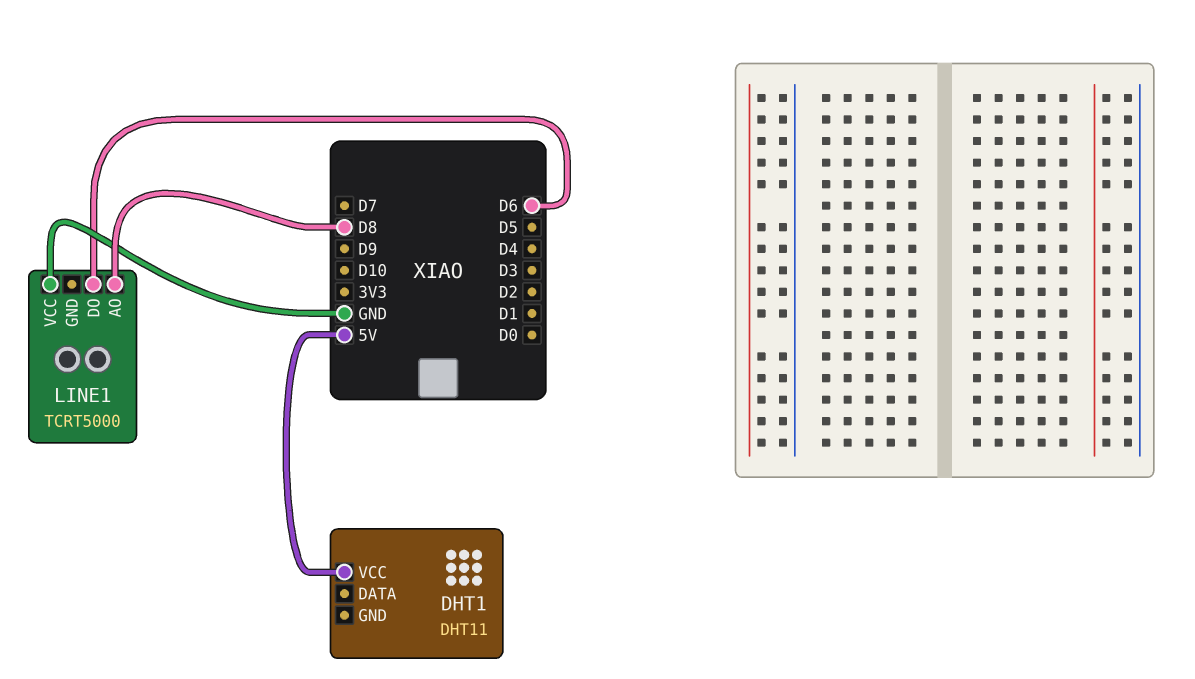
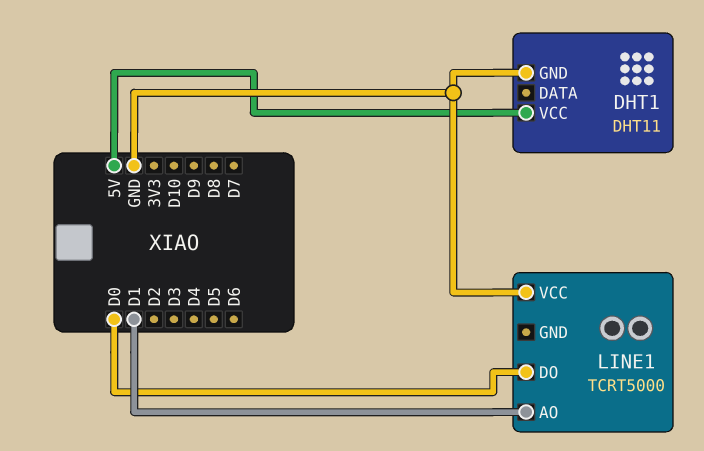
DHT1 pin GND: none -> GND
LINE1 pin AO: D8 -> D1
LINE1 pin DO: D6 -> D0

